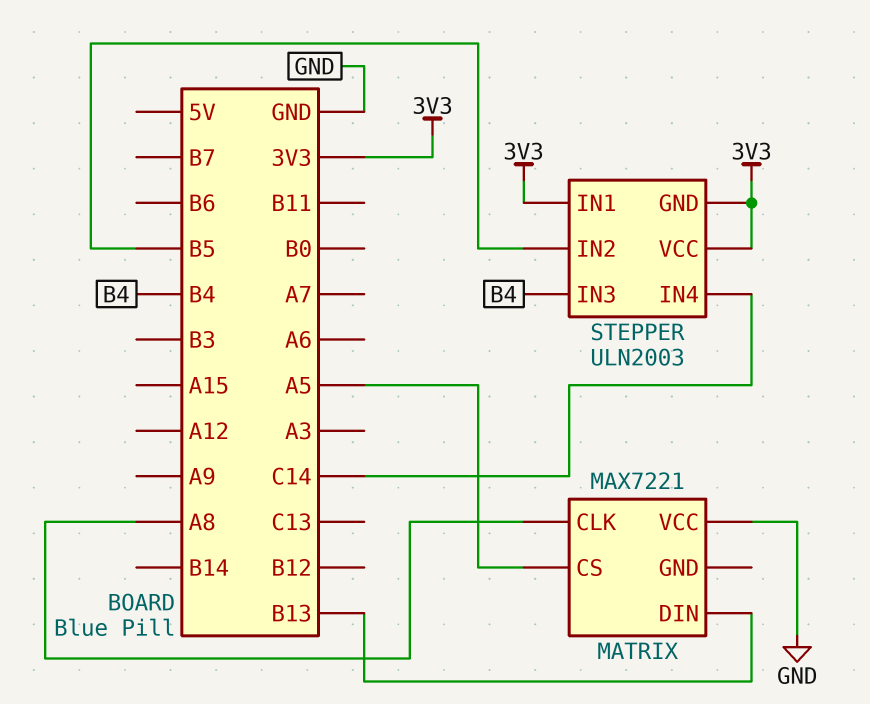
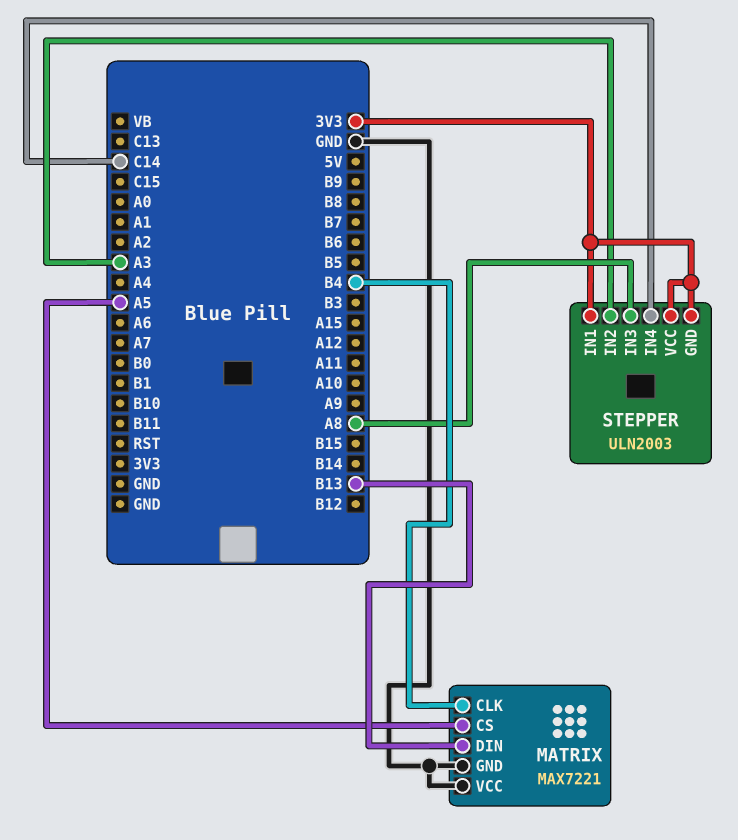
MATRIX pin CLK: A8 -> B4
MATRIX pin GND: none -> GND
STEPPER pin IN2: B5 -> A3
STEPPER pin IN3: B4 -> A8

